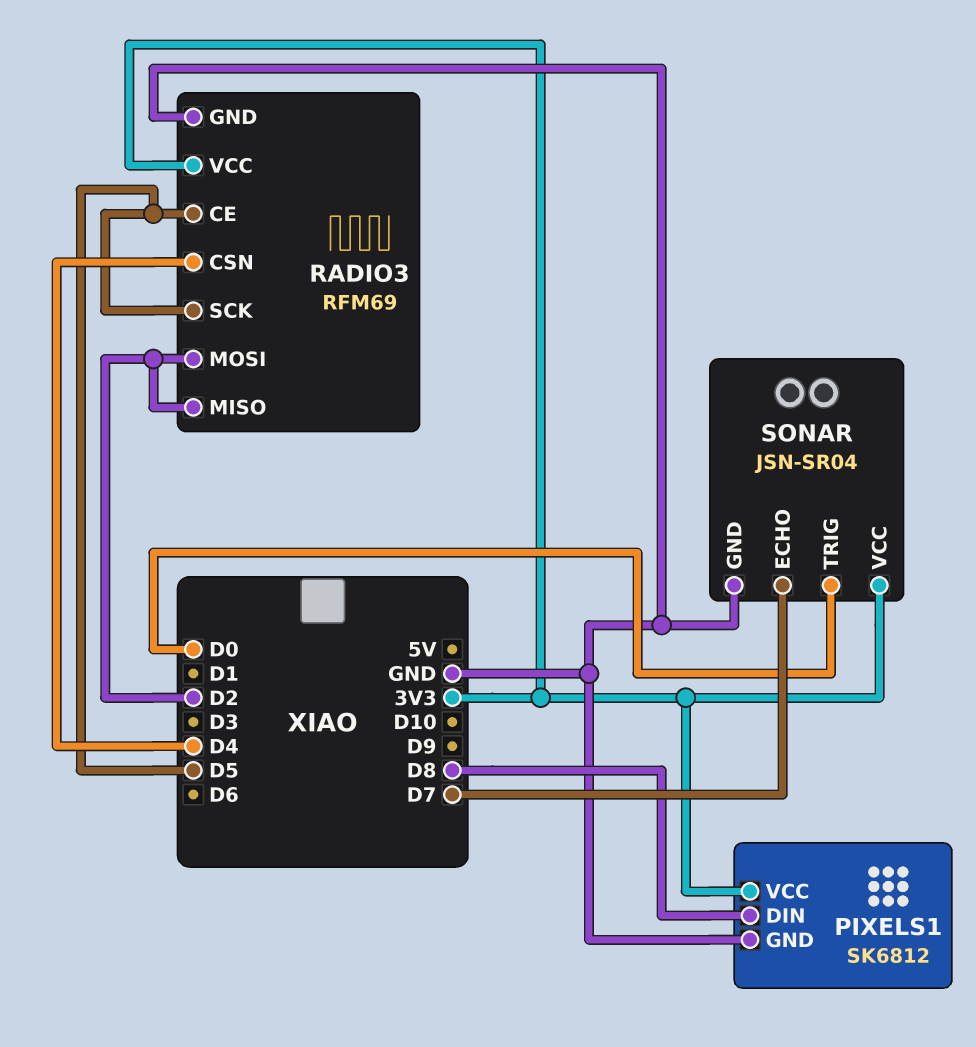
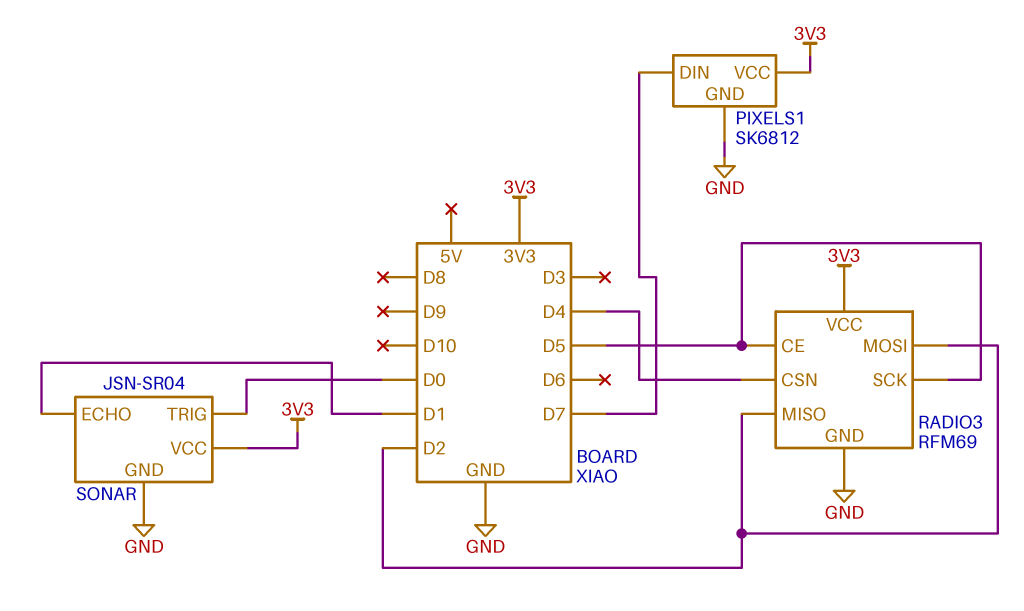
PIXELS1 pin DIN: D8 -> D7
SONAR pin ECHO: D7 -> D1

